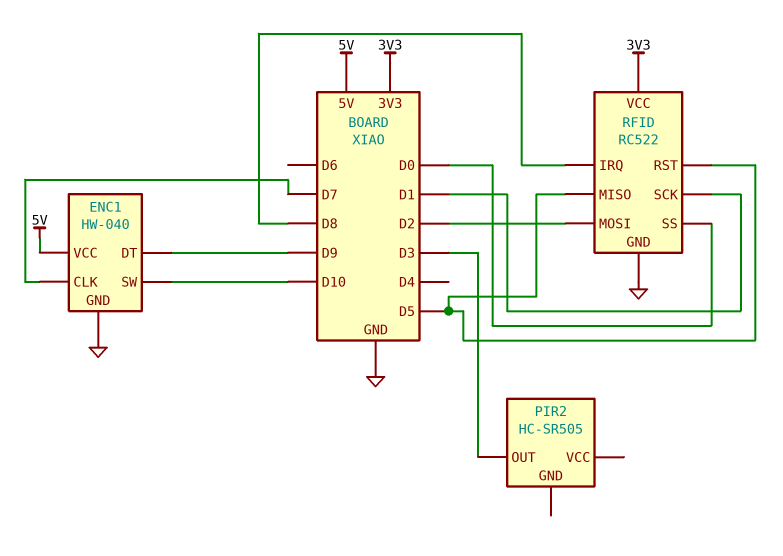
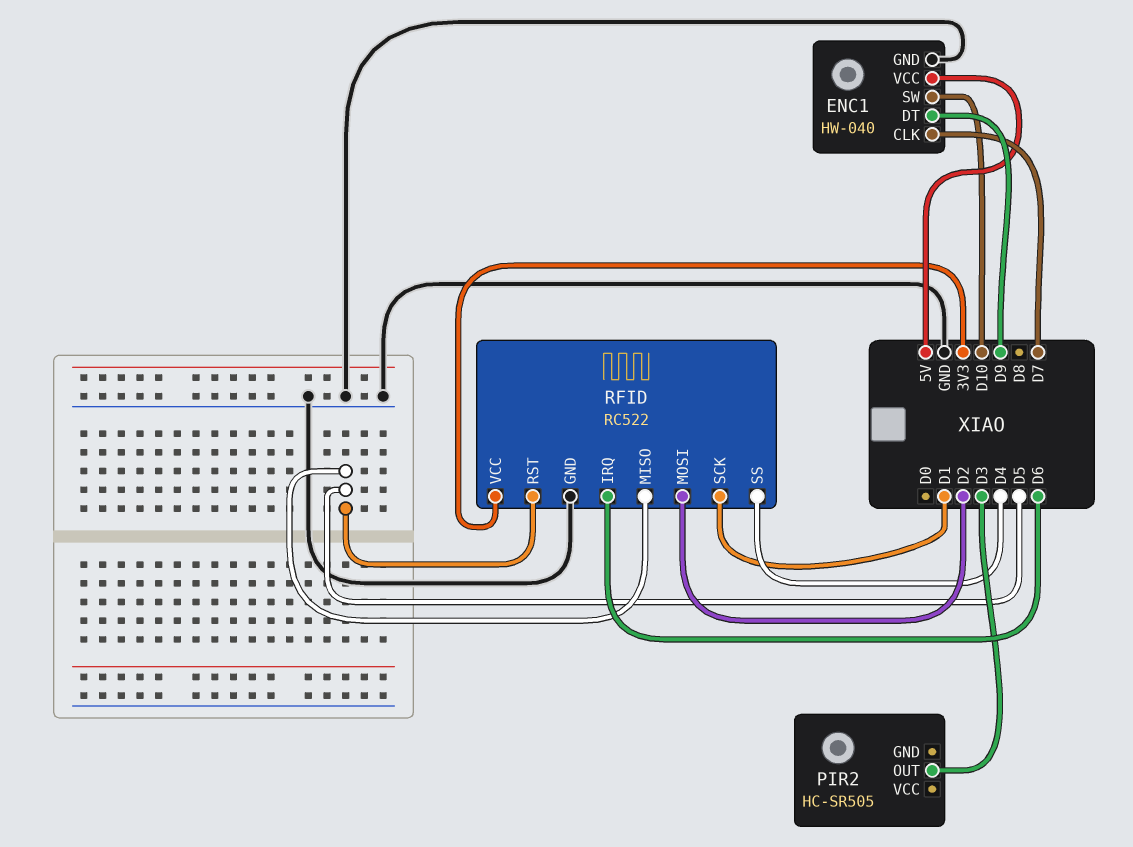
RFID pin IRQ: D8 -> D6
RFID pin SS: D0 -> D4

